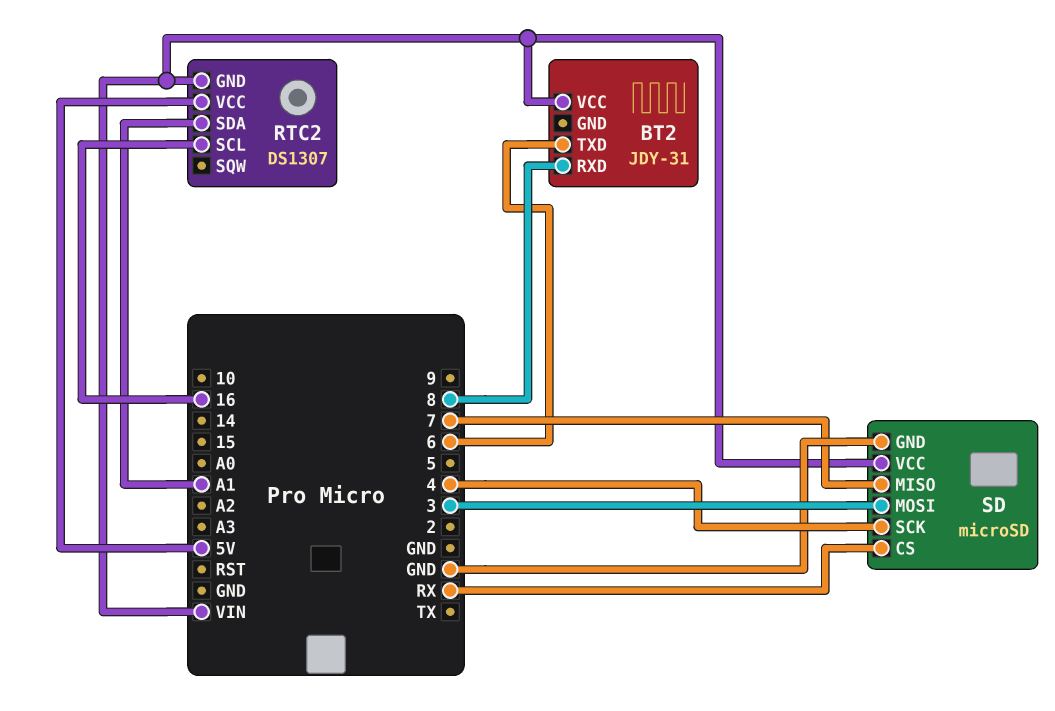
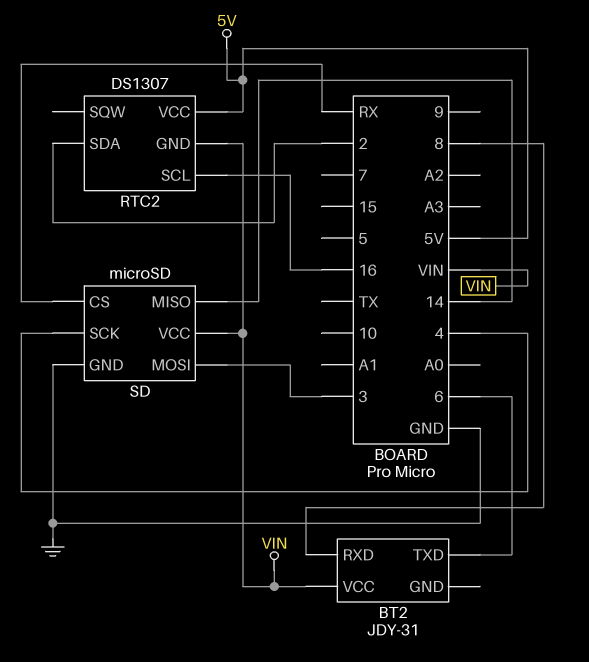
RTC2 pin SDA: A1 -> 2
SD pin MISO: 7 -> 14

